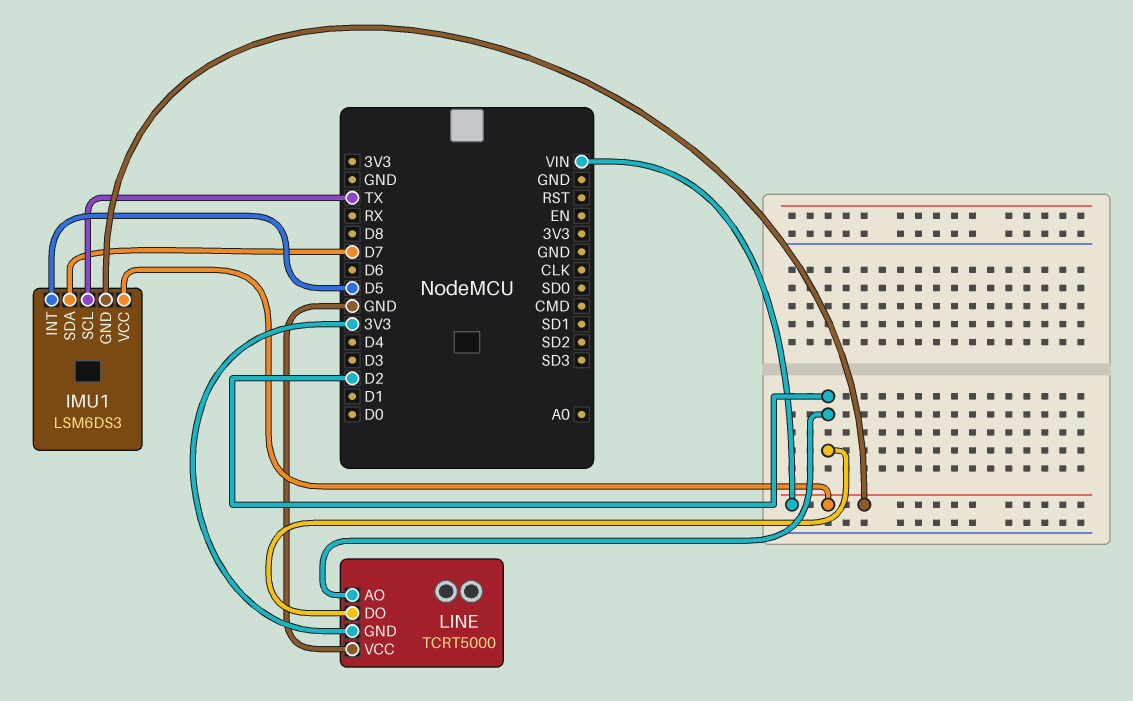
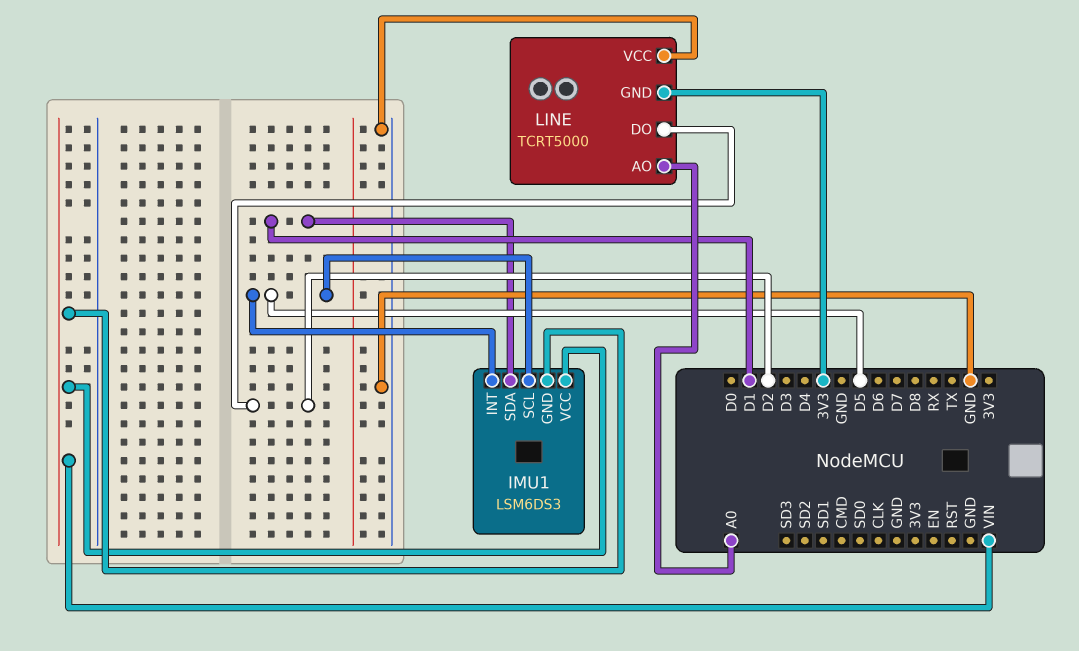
IMU1 pin SCL: TX -> D5
IMU1 pin SDA: D7 -> D1
LINE pin AO: D2 -> A0

